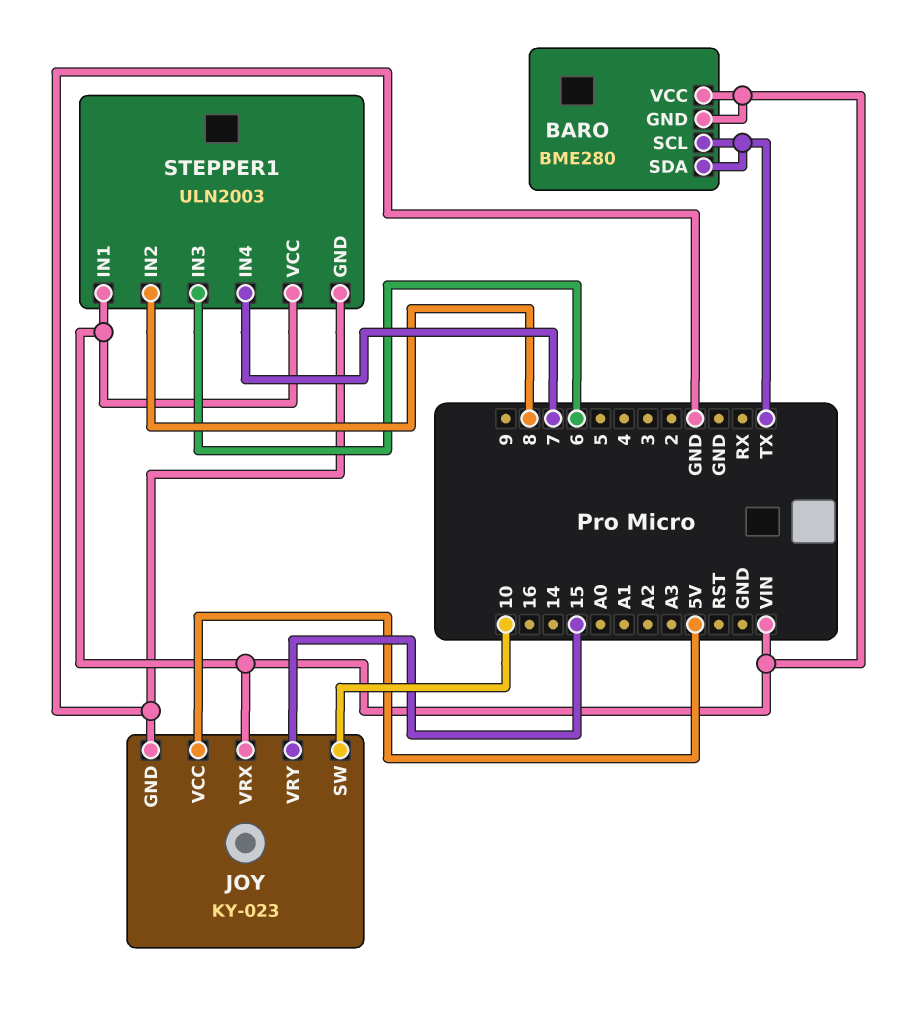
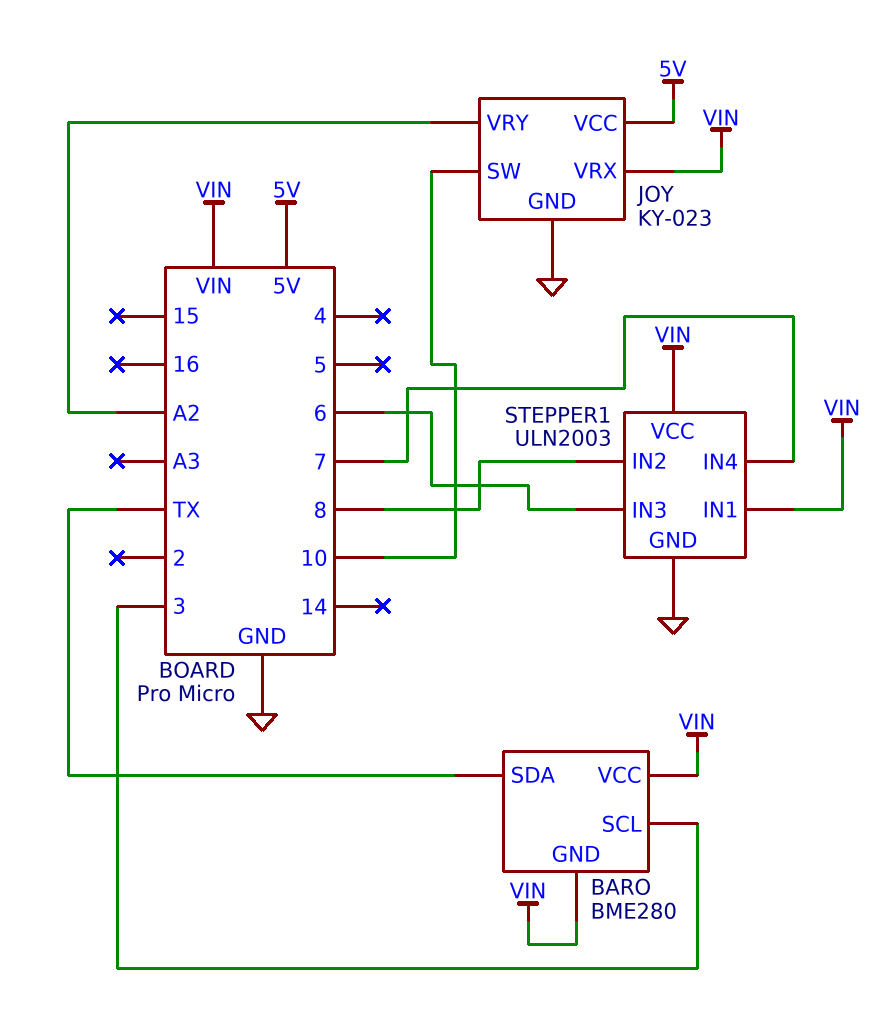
BARO pin SCL: TX -> 3
JOY pin VRY: 15 -> A2

